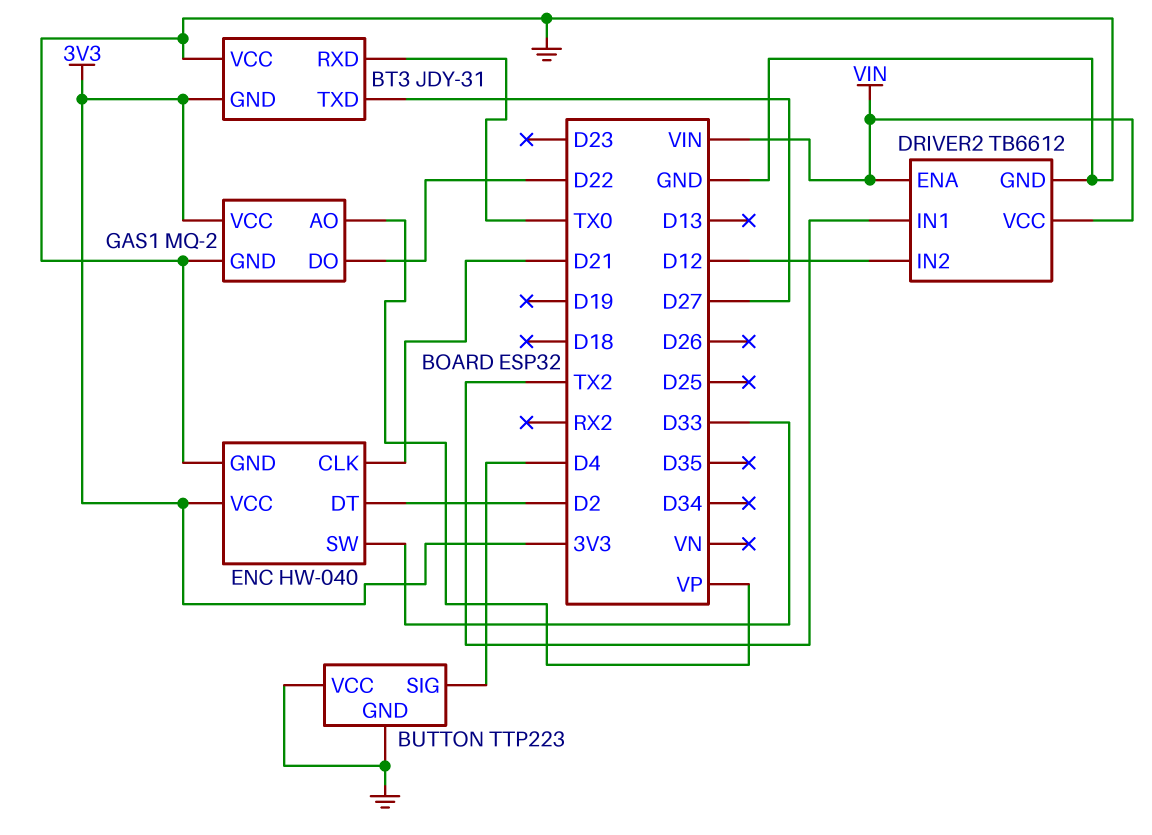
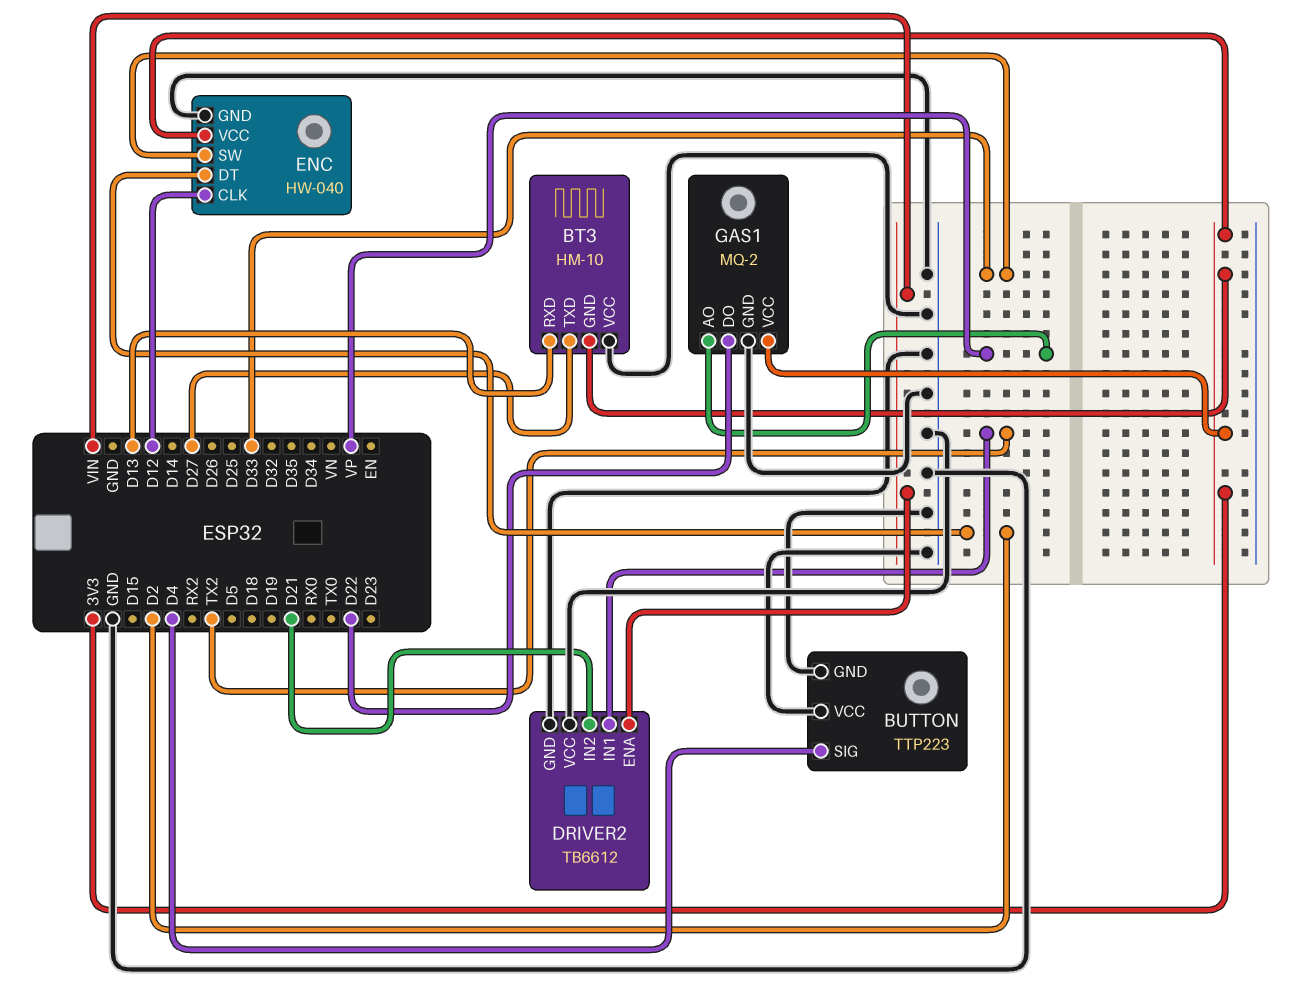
BT3: JDY-31 -> HM-10
BT3 pin RXD: TX0 -> D13
DRIVER2 pin IN2: D12 -> D21
DRIVER2 pin VCC: VIN -> GND
ENC pin CLK: D21 -> D12

